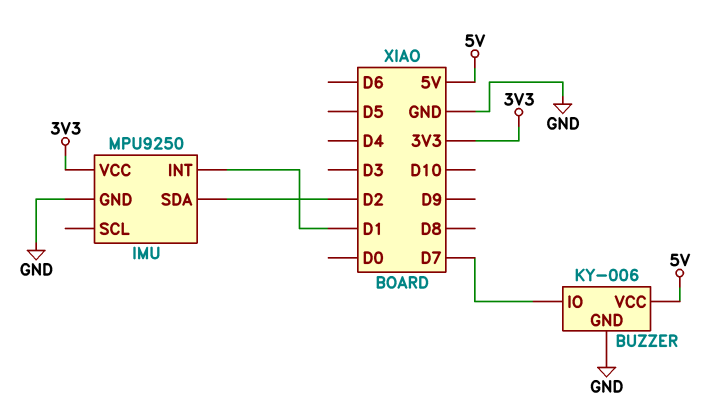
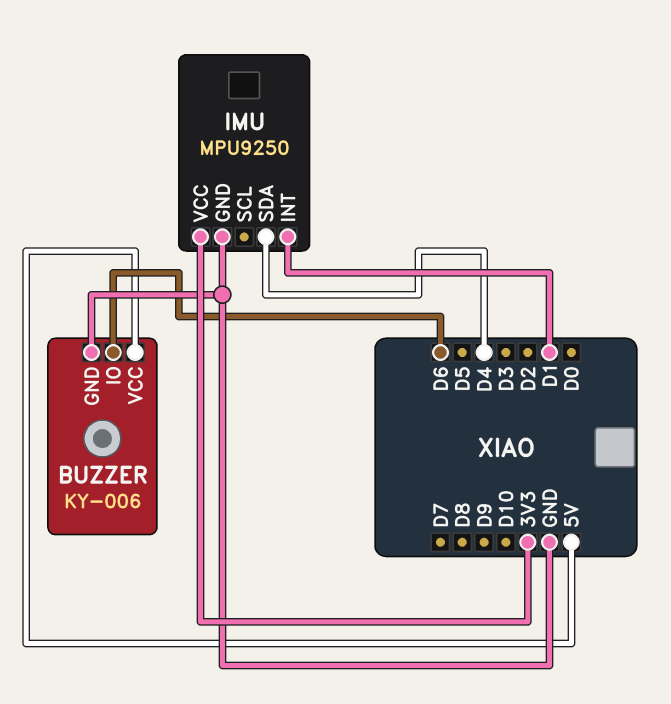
BUZZER pin IO: D7 -> D6
IMU pin SDA: D2 -> D4

